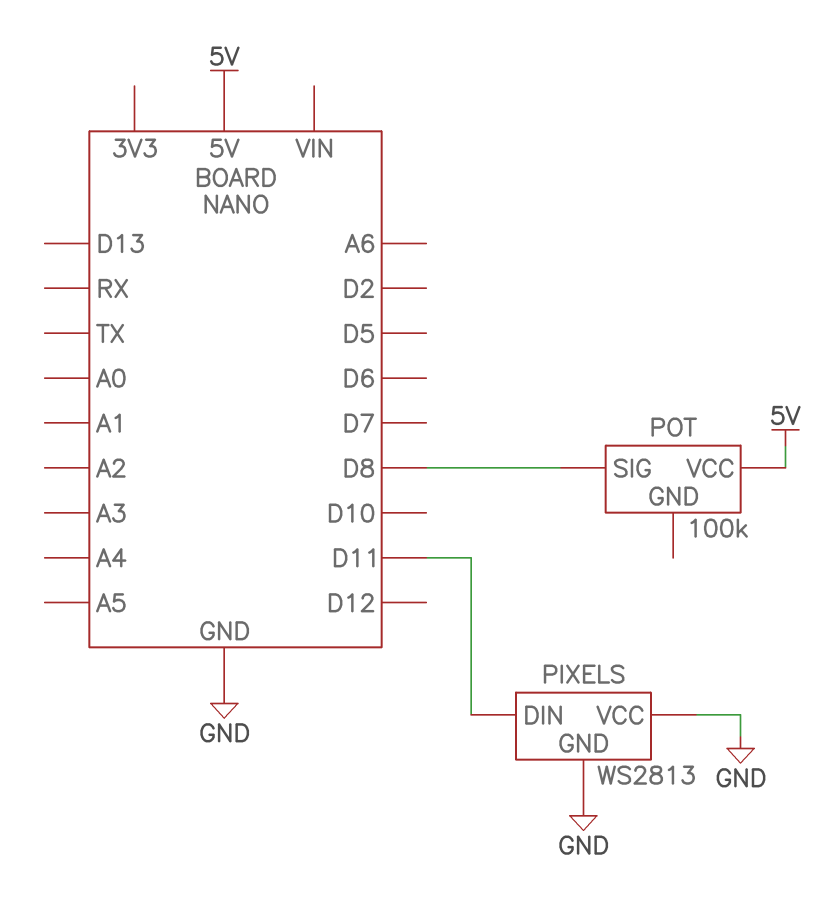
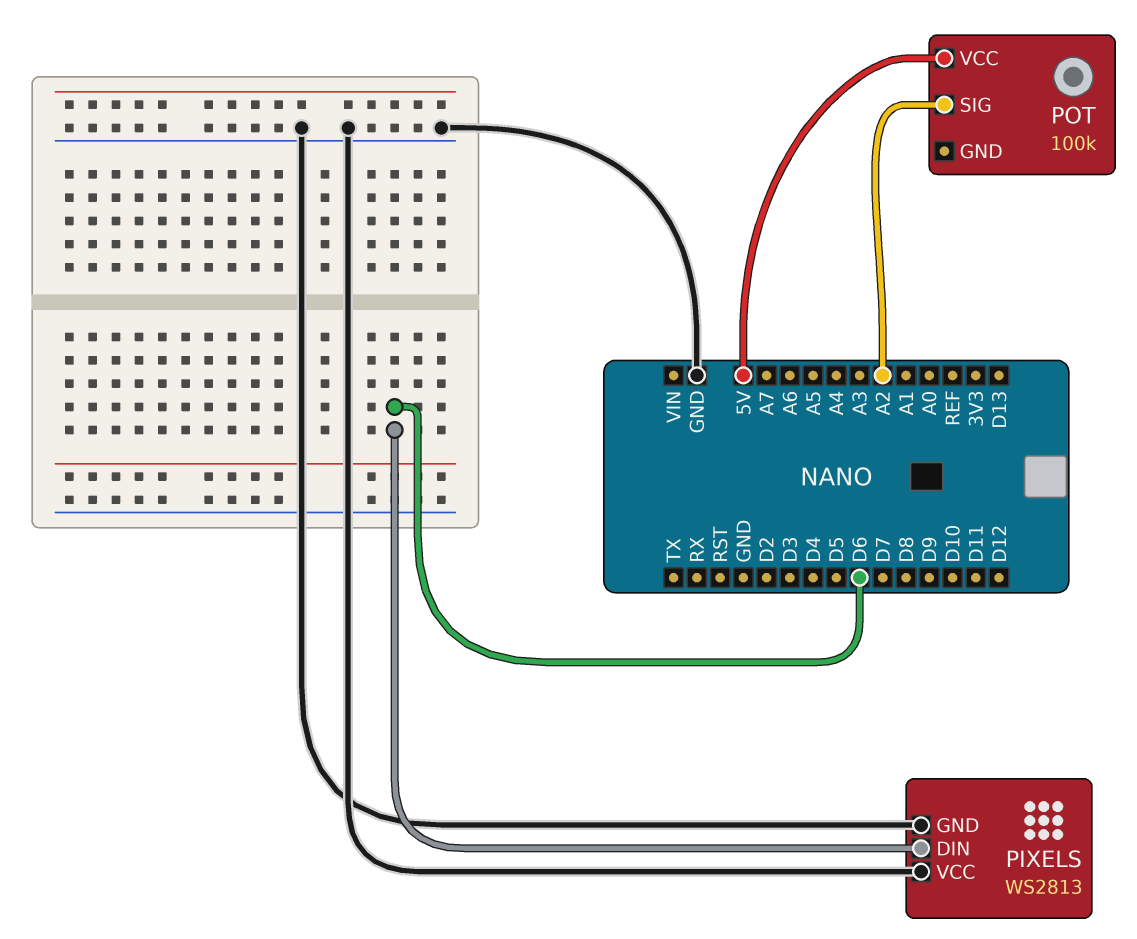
PIXELS pin DIN: D11 -> D6
POT pin SIG: D8 -> A2

